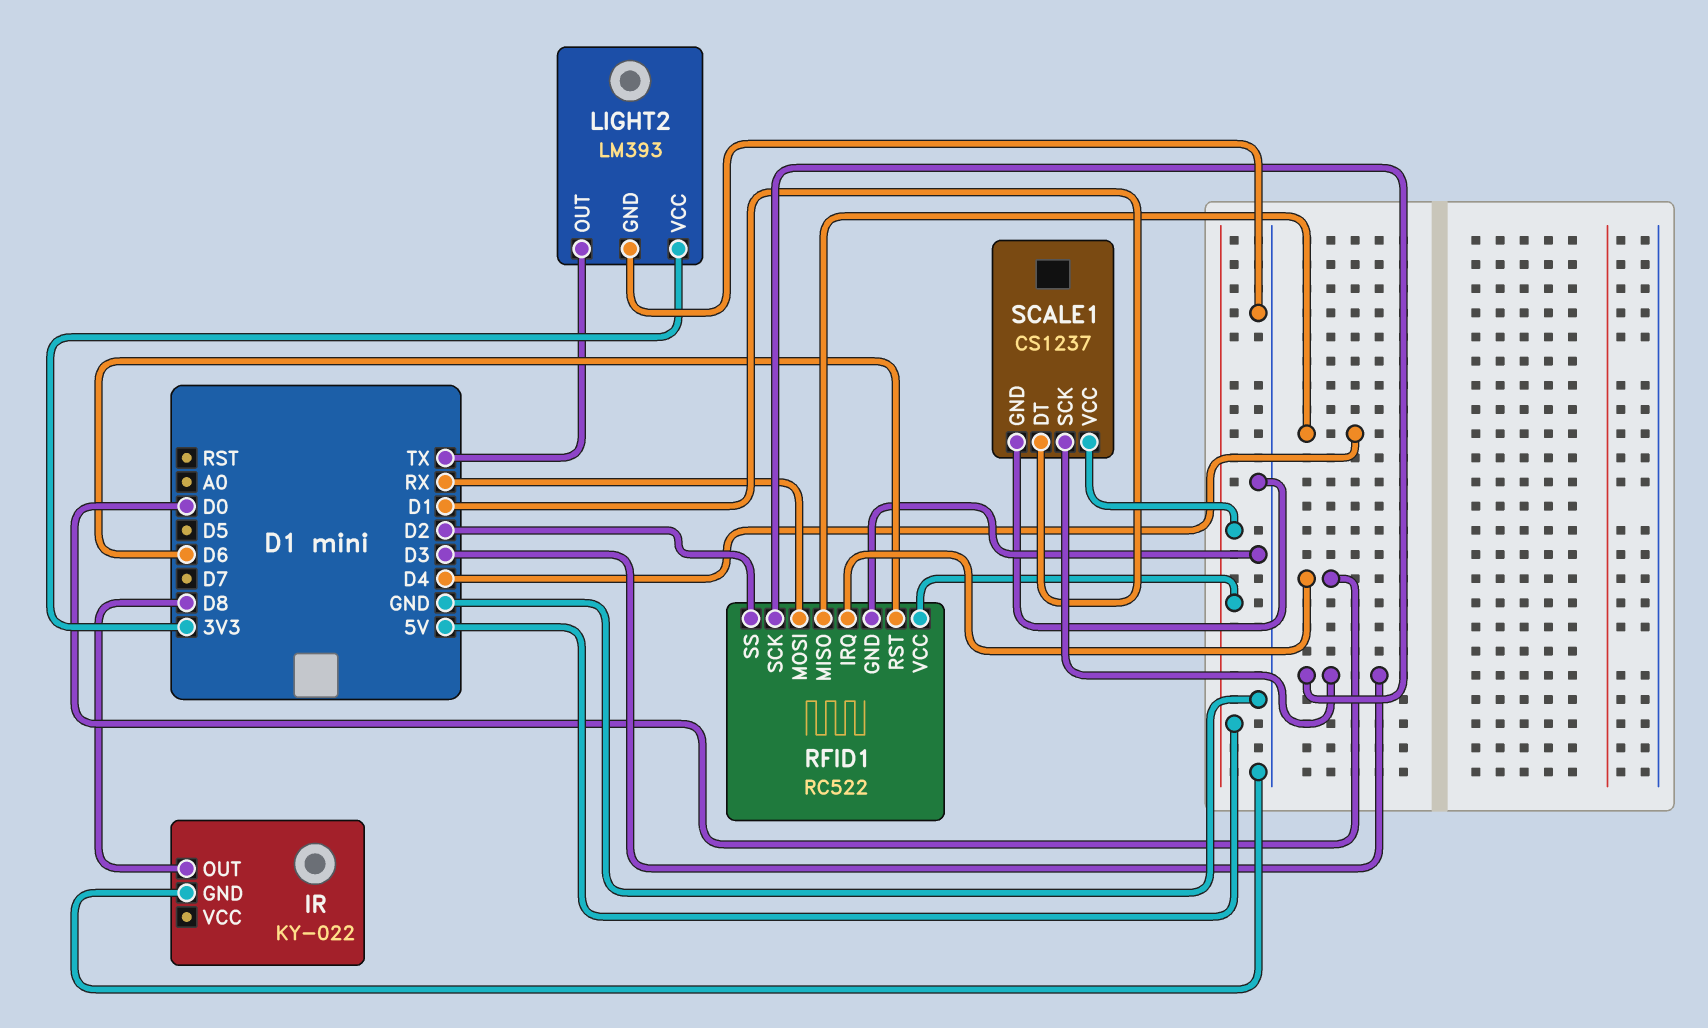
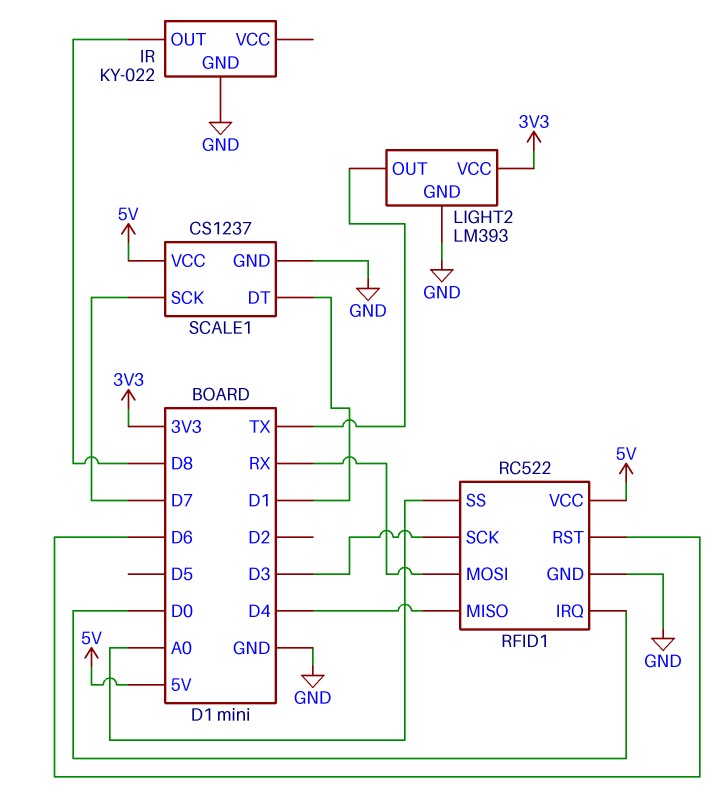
RFID1 pin SS: D2 -> A0
SCALE1 pin SCK: D3 -> D7

